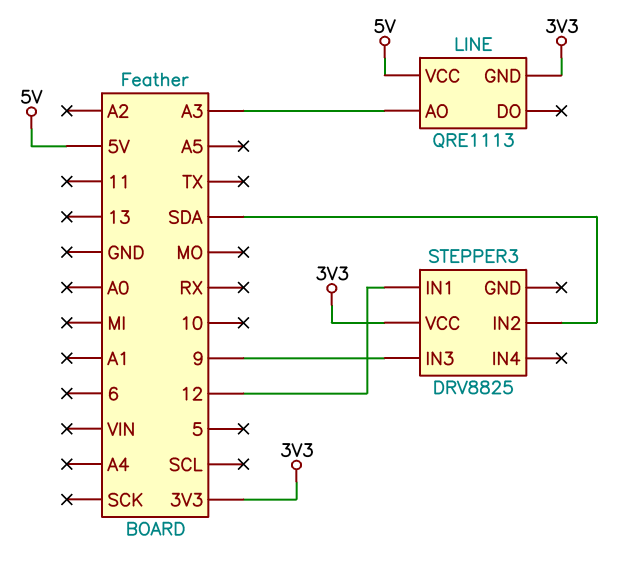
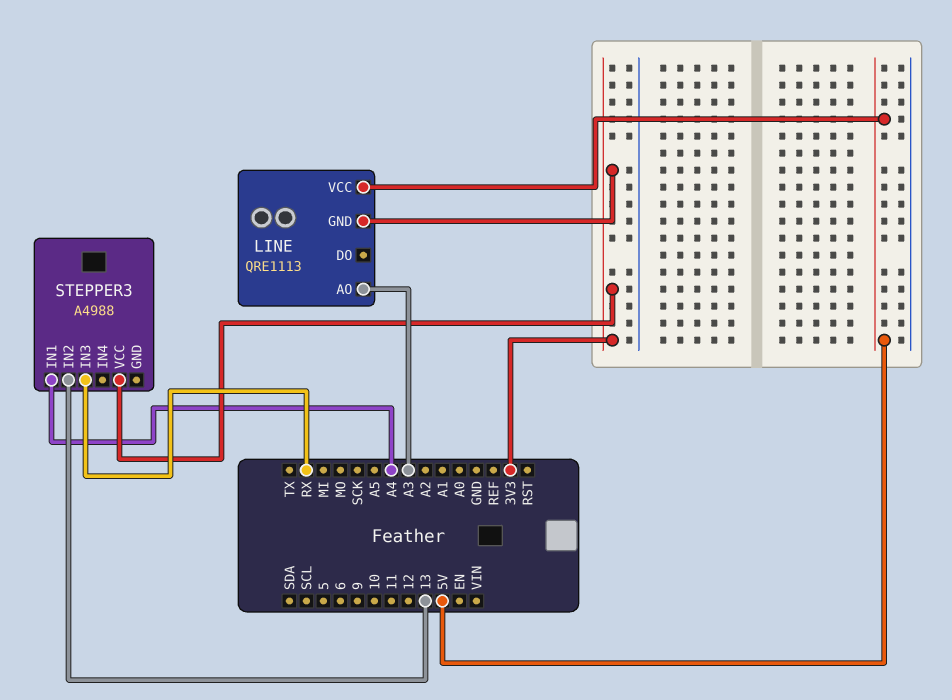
STEPPER3: DRV8825 -> A4988
STEPPER3 pin IN1: 12 -> A4
STEPPER3 pin IN2: SDA -> 13
STEPPER3 pin IN3: 9 -> RX

